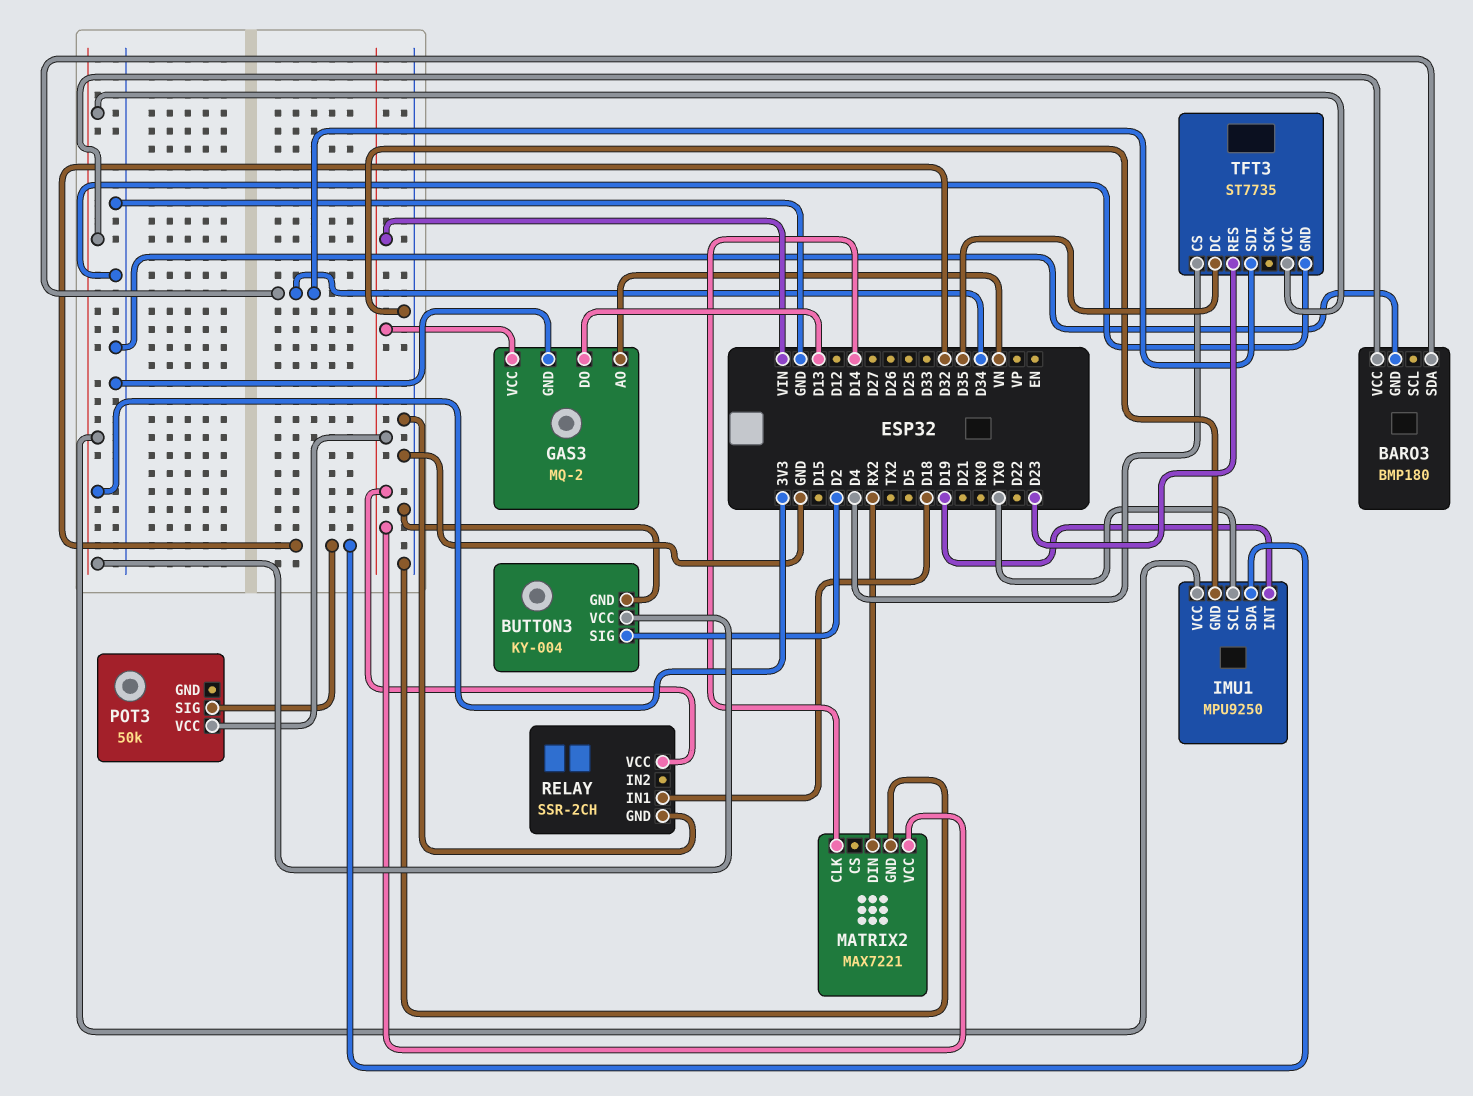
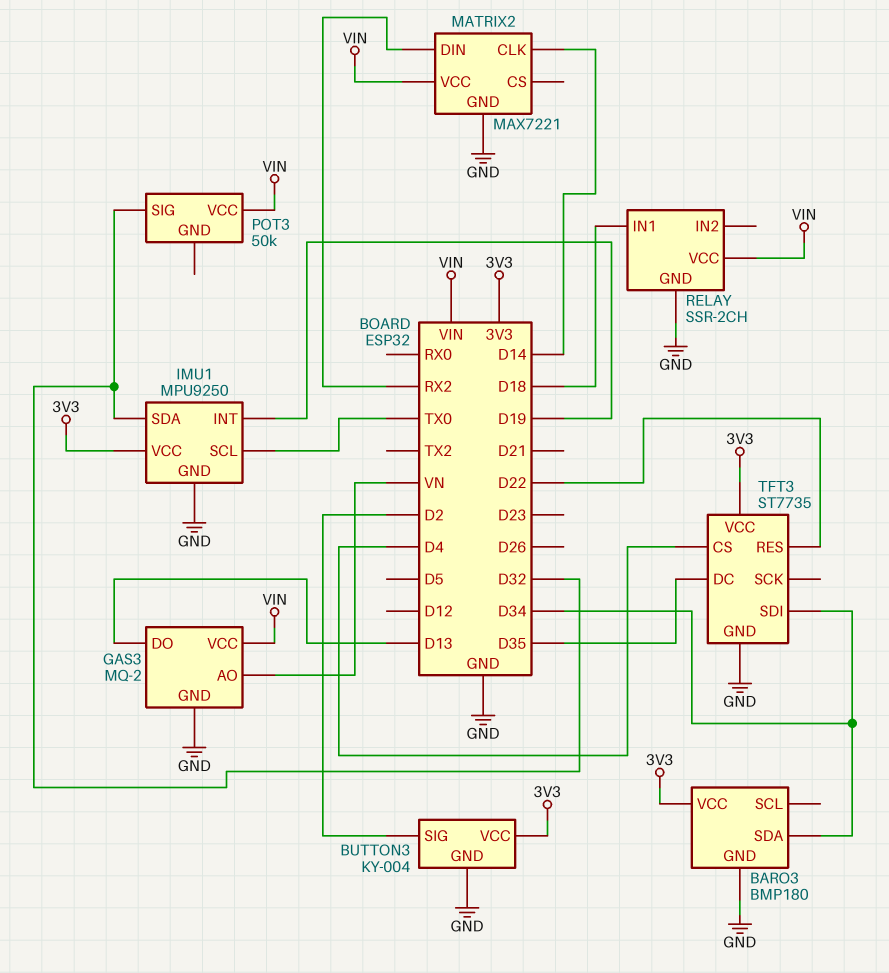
TFT3 pin RES: D23 -> D22

